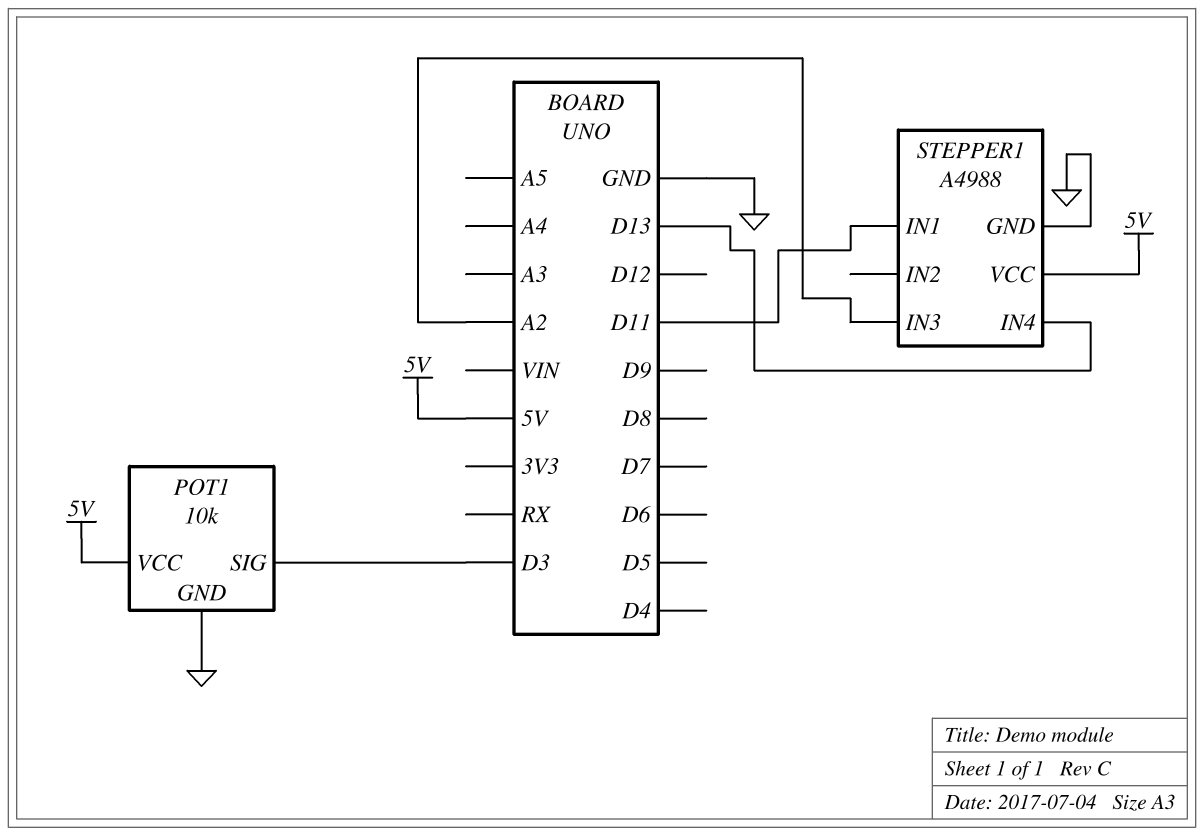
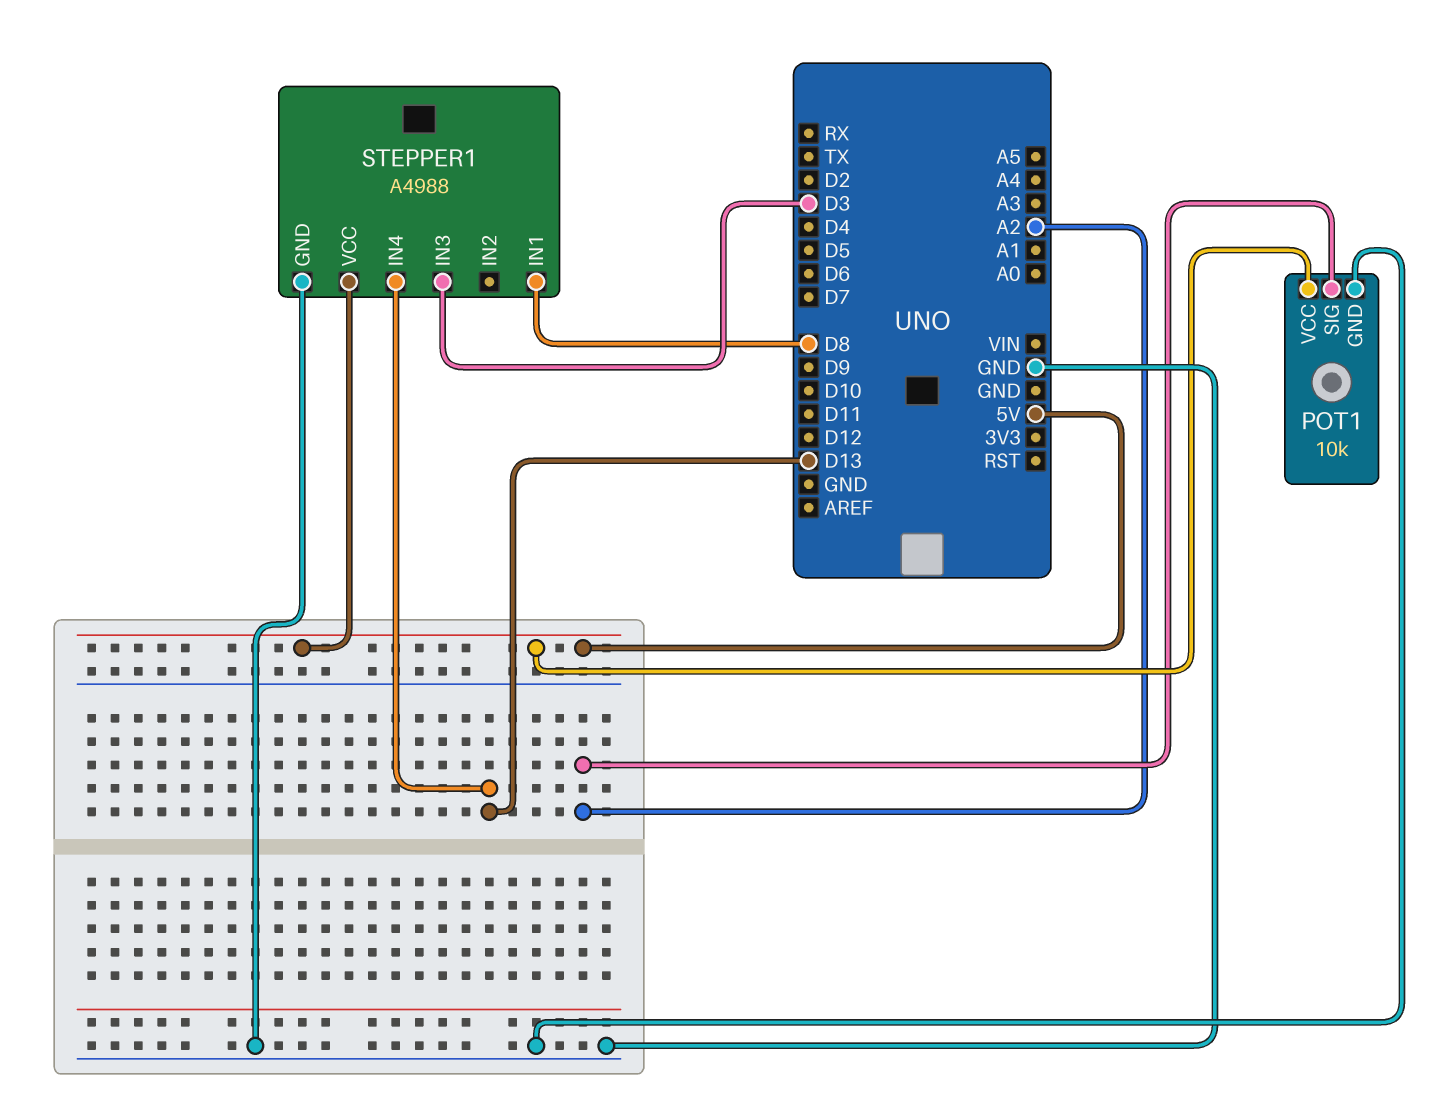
POT1 pin SIG: D3 -> A2
STEPPER1 pin IN1: D11 -> D8
STEPPER1 pin IN3: A2 -> D3

